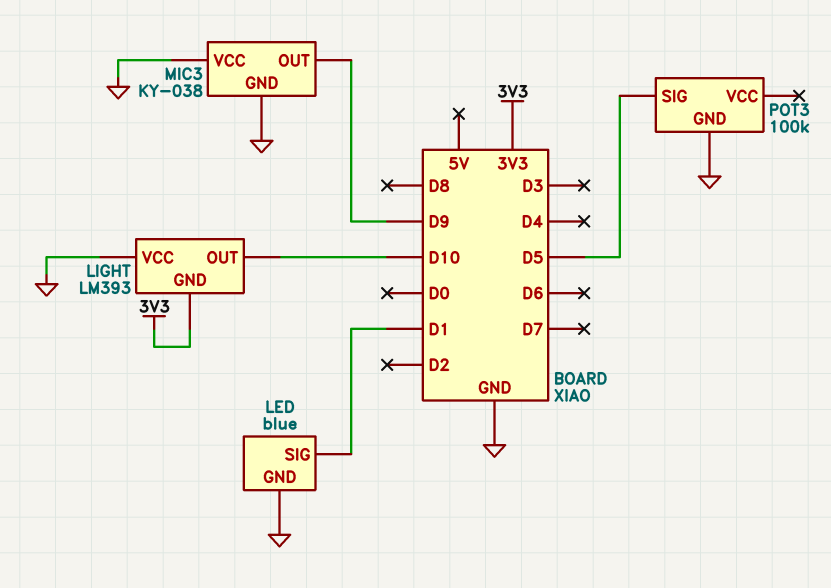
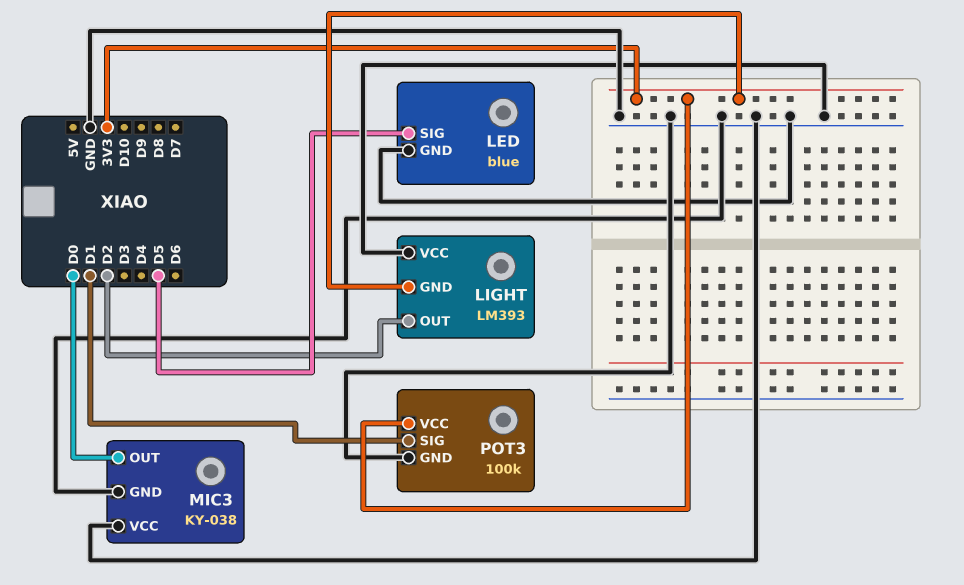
LED pin SIG: D1 -> D5
LIGHT pin OUT: D10 -> D2
MIC3 pin OUT: D9 -> D0
POT3 pin SIG: D5 -> D1
POT3 pin VCC: none -> 3V3

